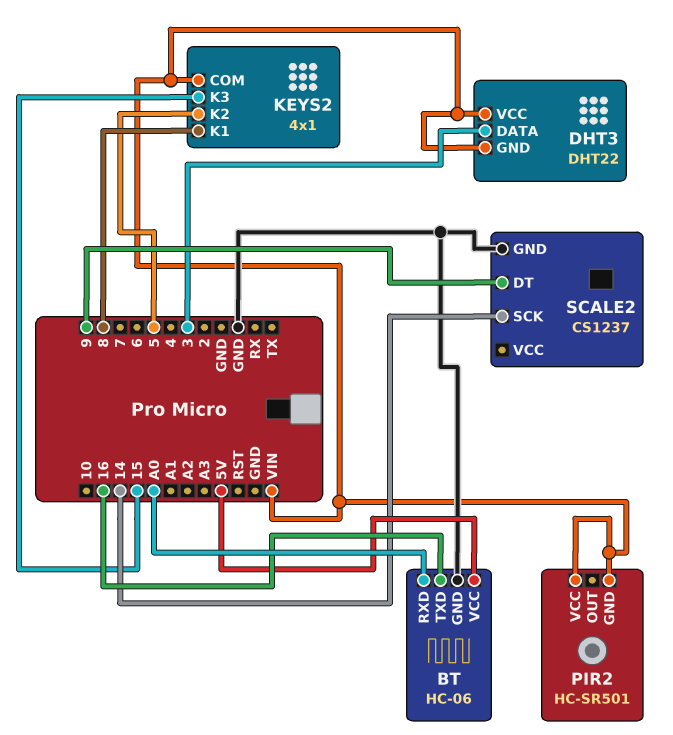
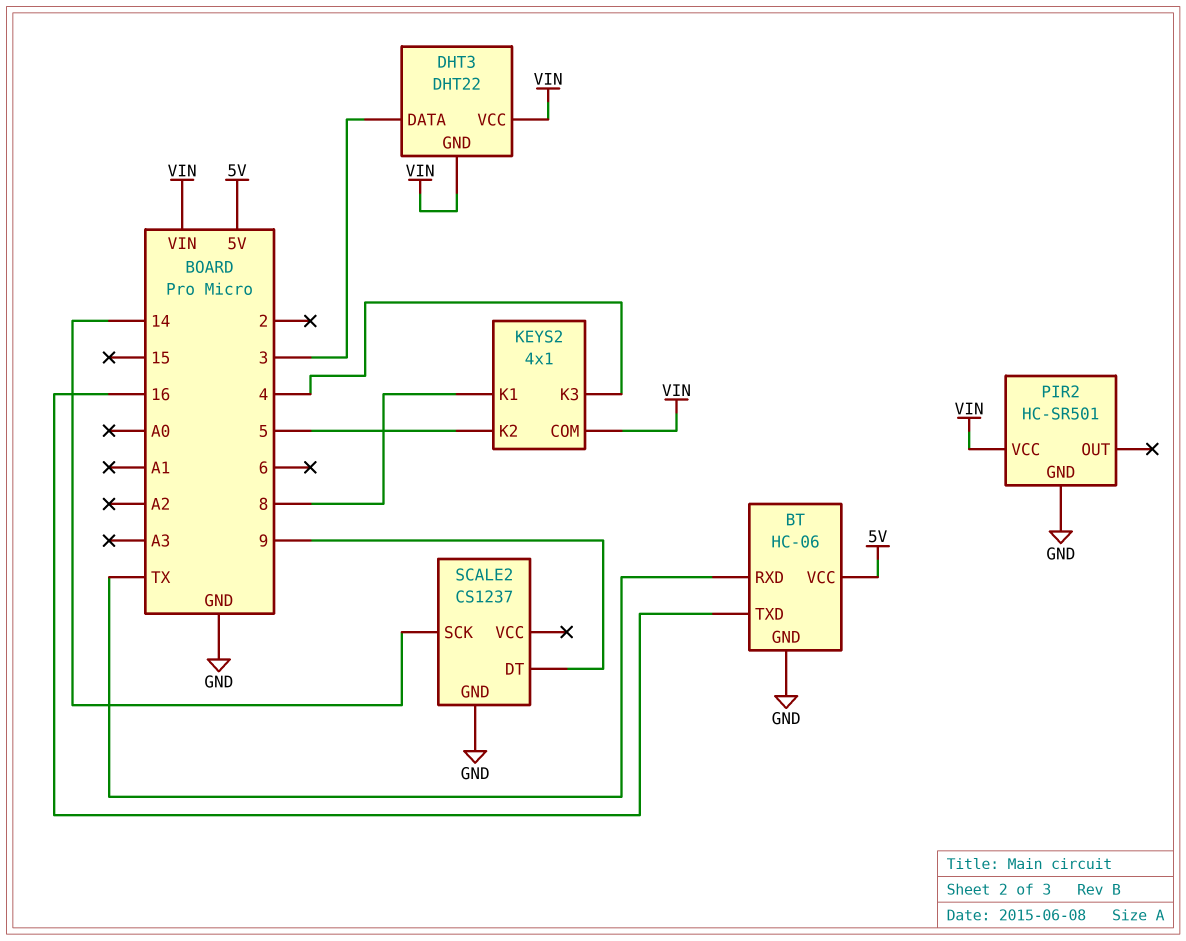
BT pin RXD: A0 -> TX
KEYS2 pin K3: 15 -> 4
PIR2 pin GND: VIN -> GND

